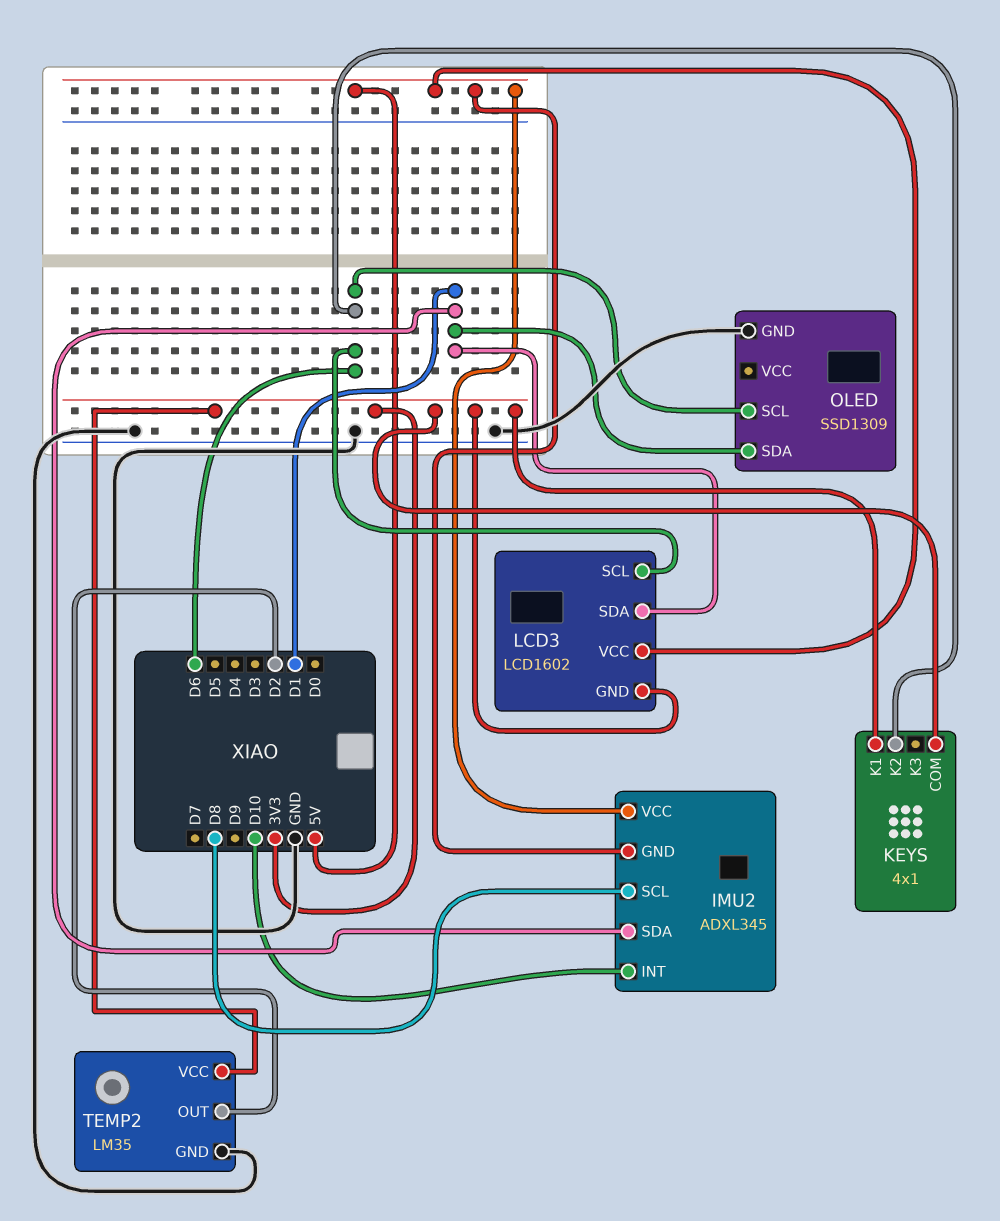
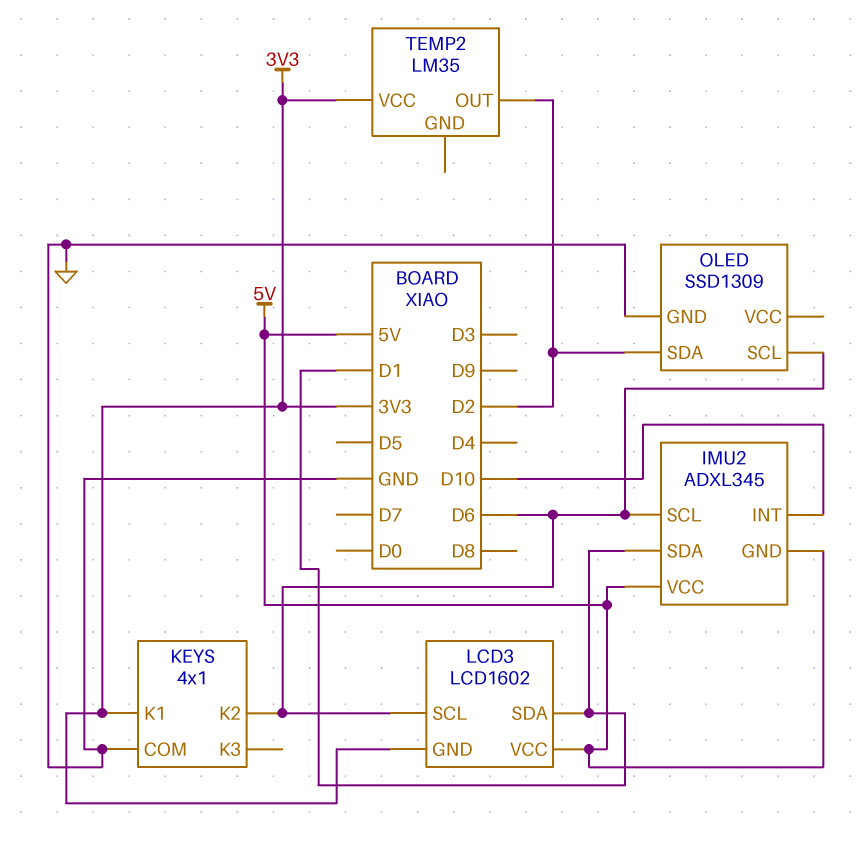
IMU2 pin SCL: D8 -> D6
KEYS pin COM: 3V3 -> GND
OLED pin SDA: D1 -> D2
TEMP2 pin GND: GND -> none

